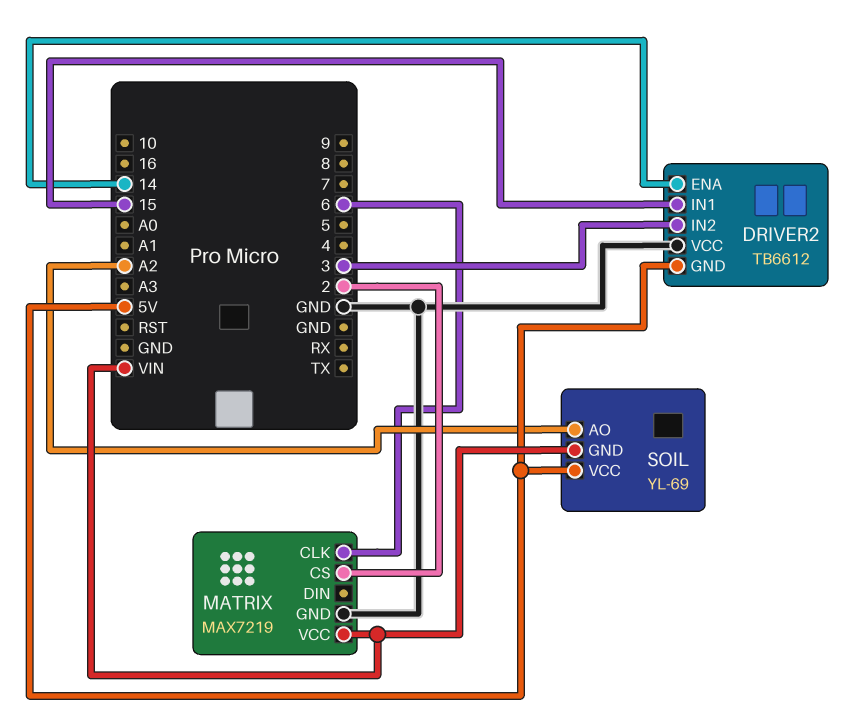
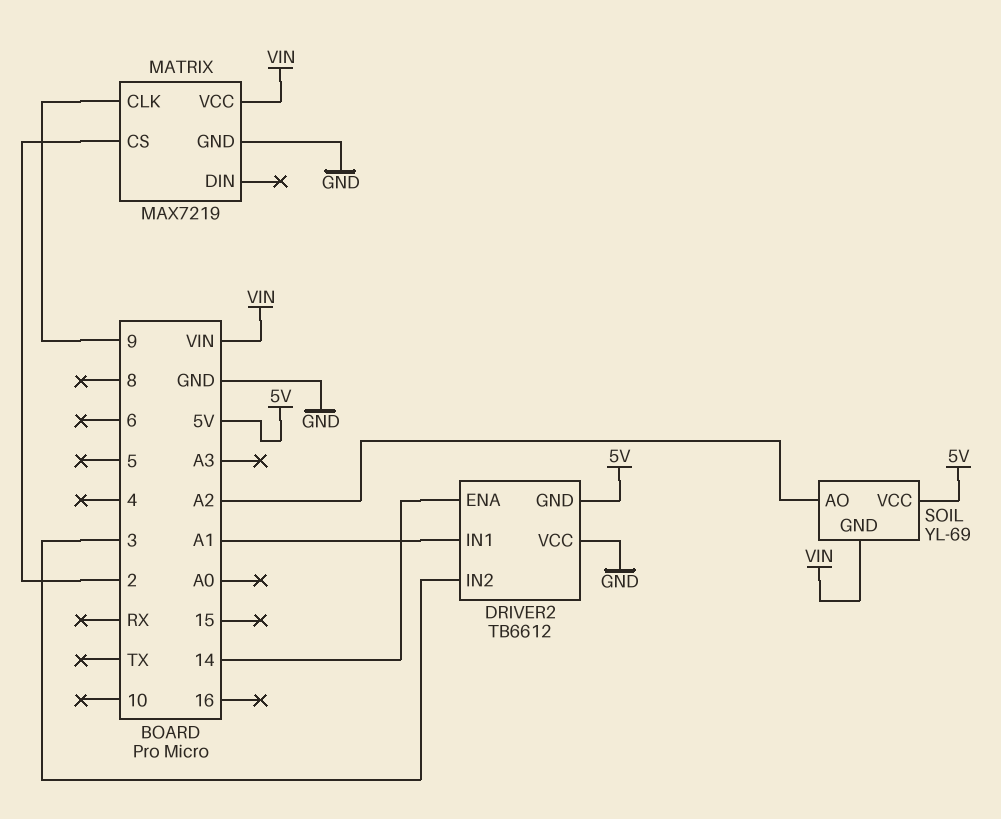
DRIVER2 pin IN1: 15 -> A1
MATRIX pin CLK: 6 -> 9

